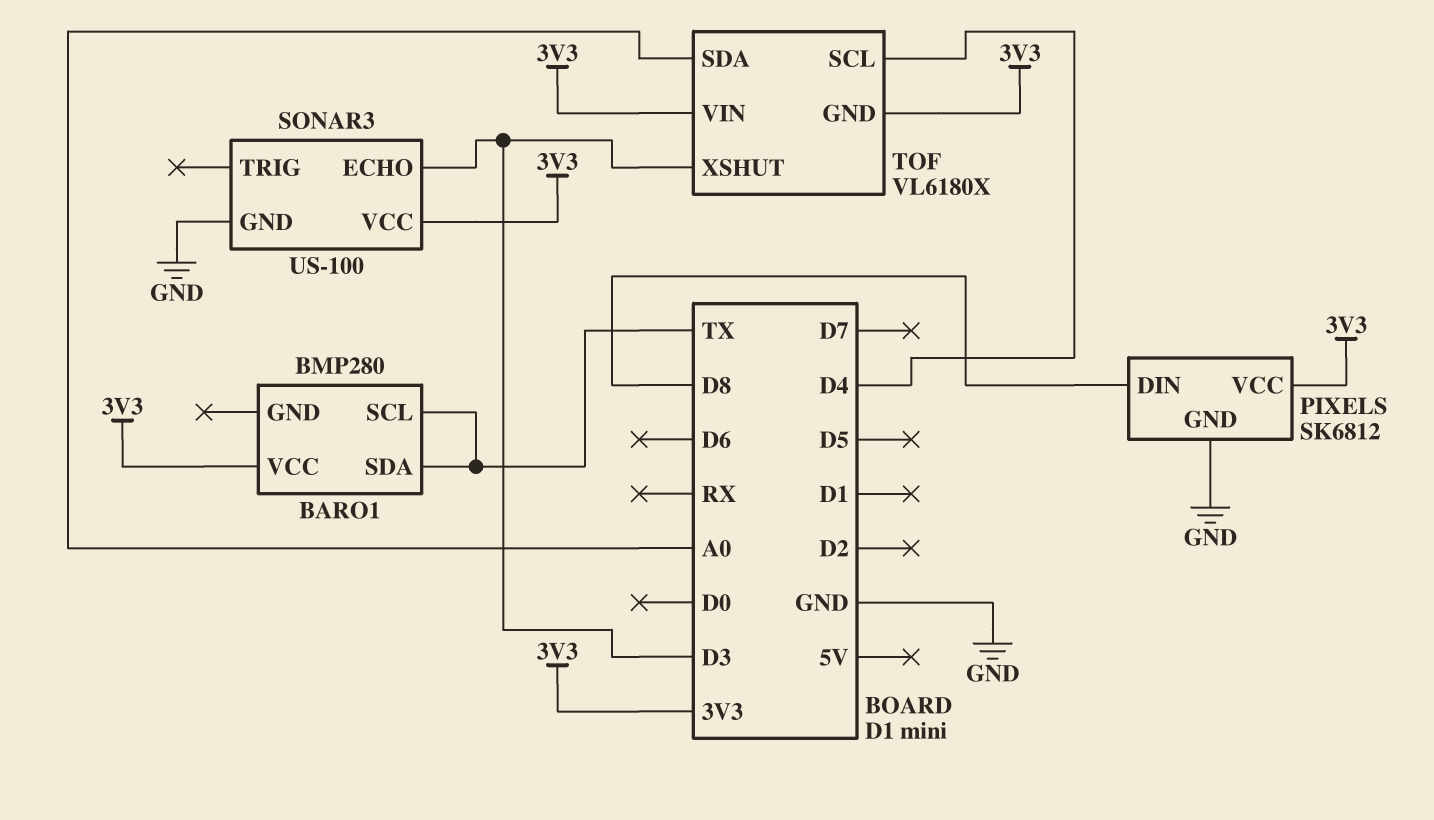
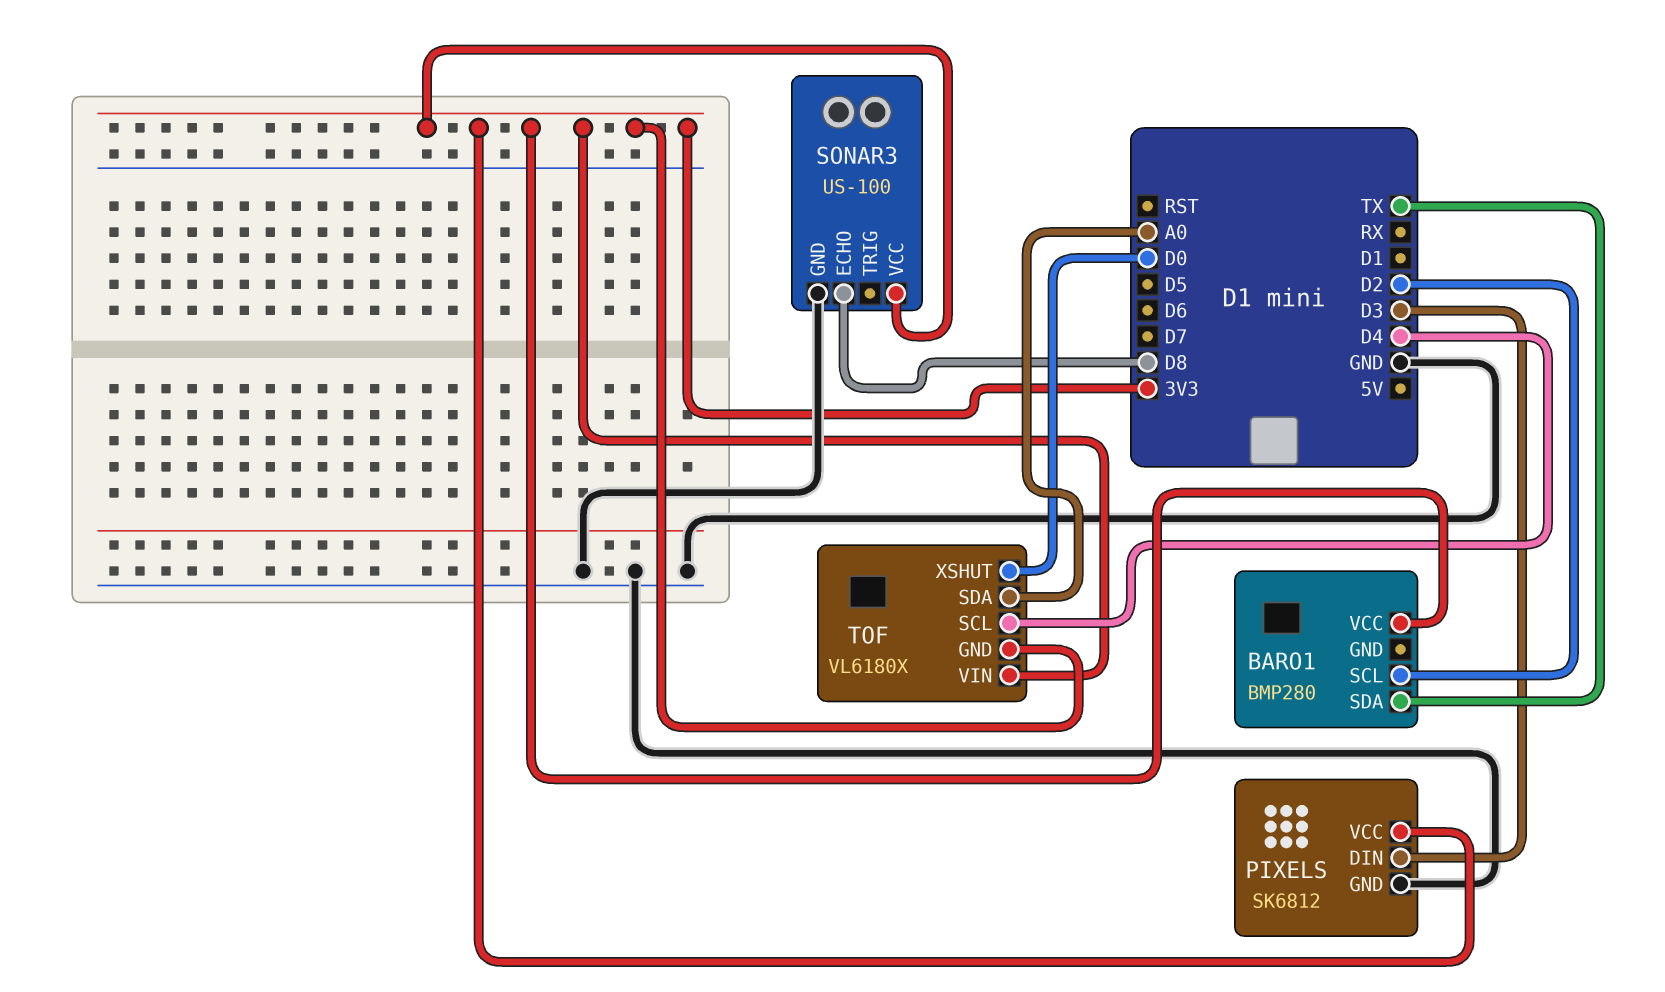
BARO1 pin SCL: TX -> D2
PIXELS pin DIN: D8 -> D3
SONAR3 pin ECHO: D3 -> D8
TOF pin XSHUT: D3 -> D0

